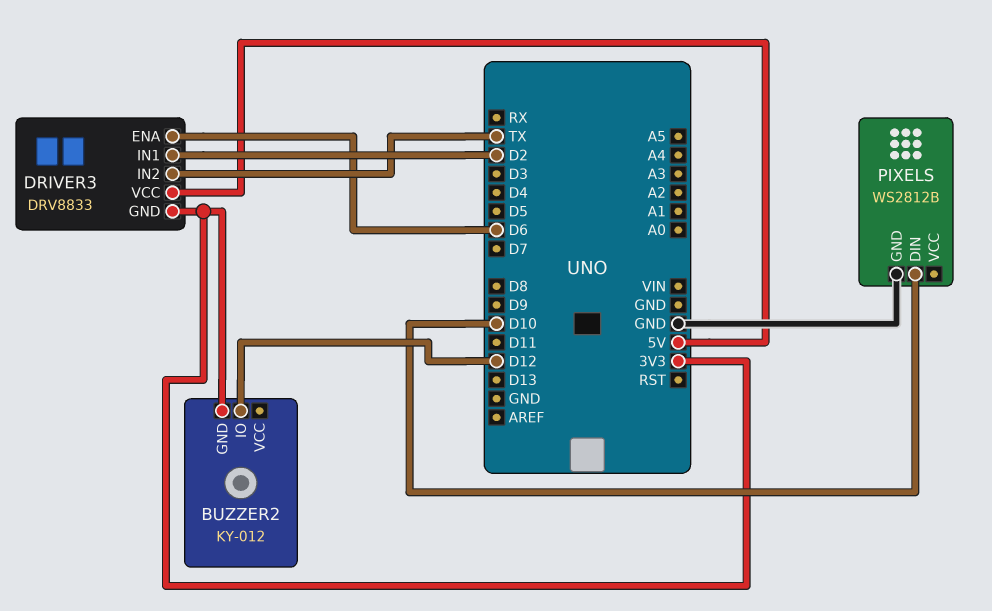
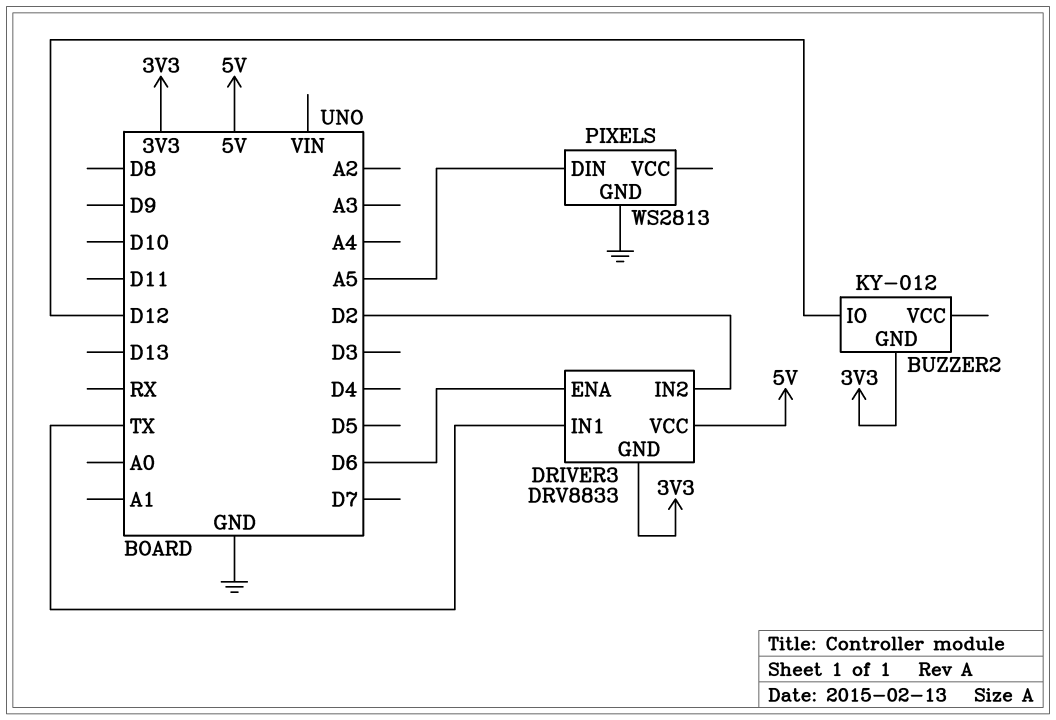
DRIVER3 pin IN1: D2 -> TX
DRIVER3 pin IN2: TX -> D2
PIXELS: WS2812B -> WS2813
PIXELS pin DIN: D10 -> A5

